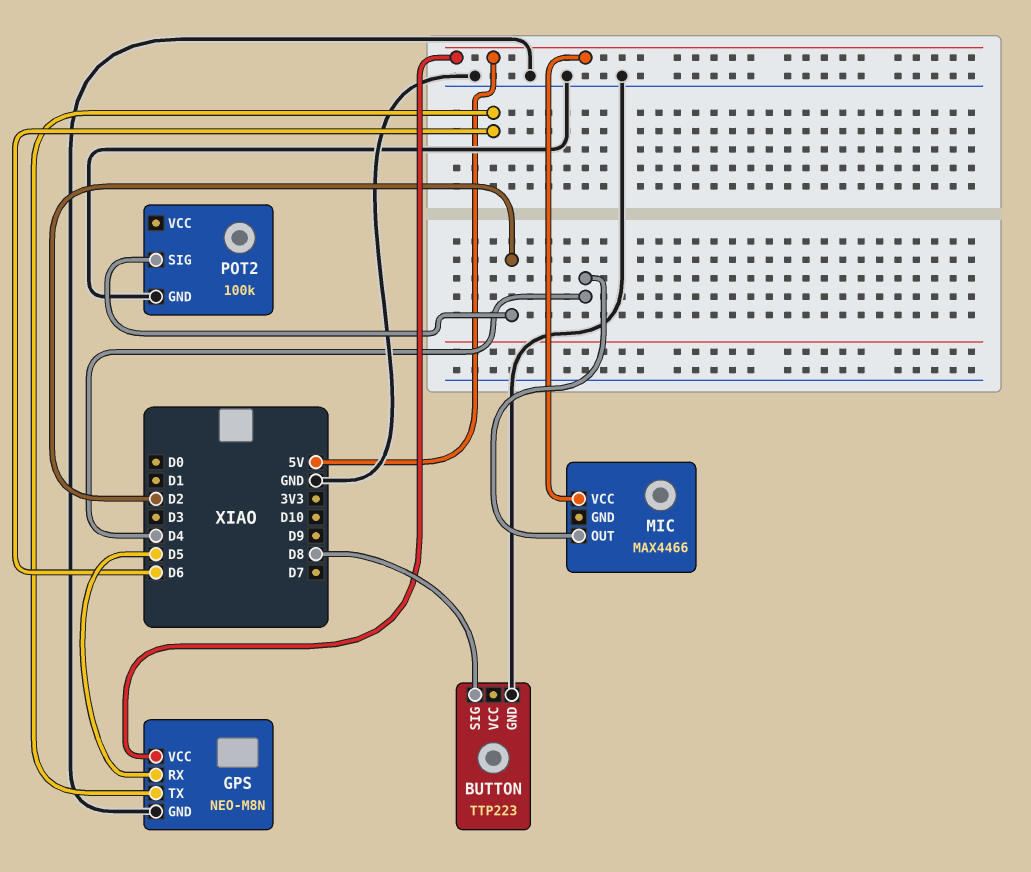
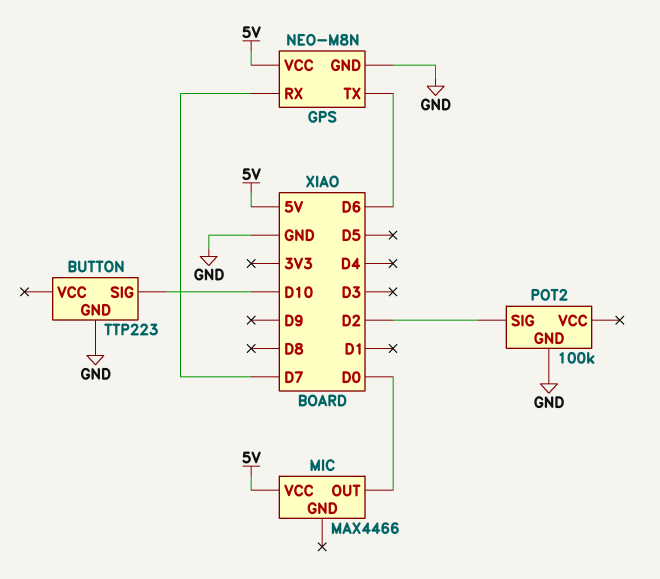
BUTTON pin SIG: D8 -> D10
GPS pin RX: D5 -> D7
MIC pin OUT: D4 -> D0

